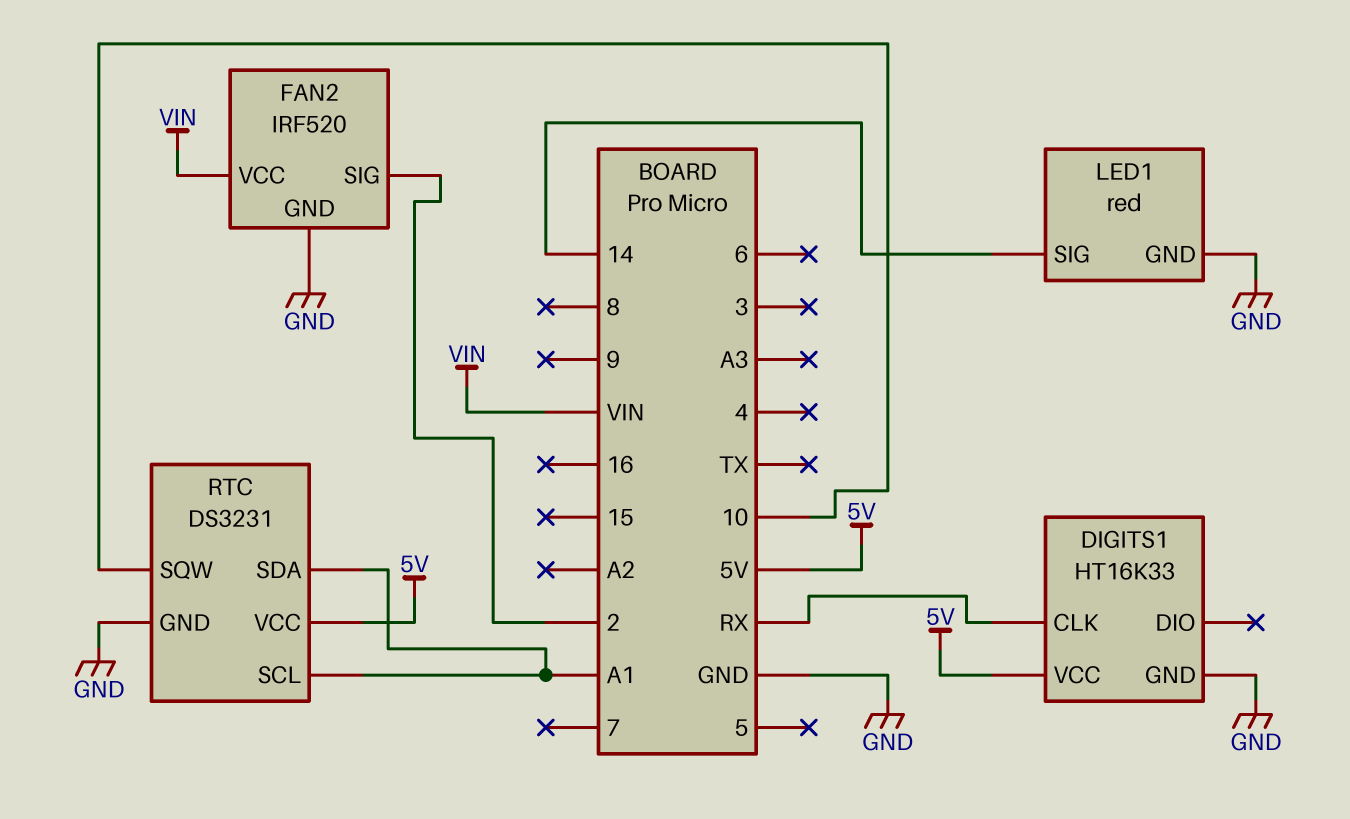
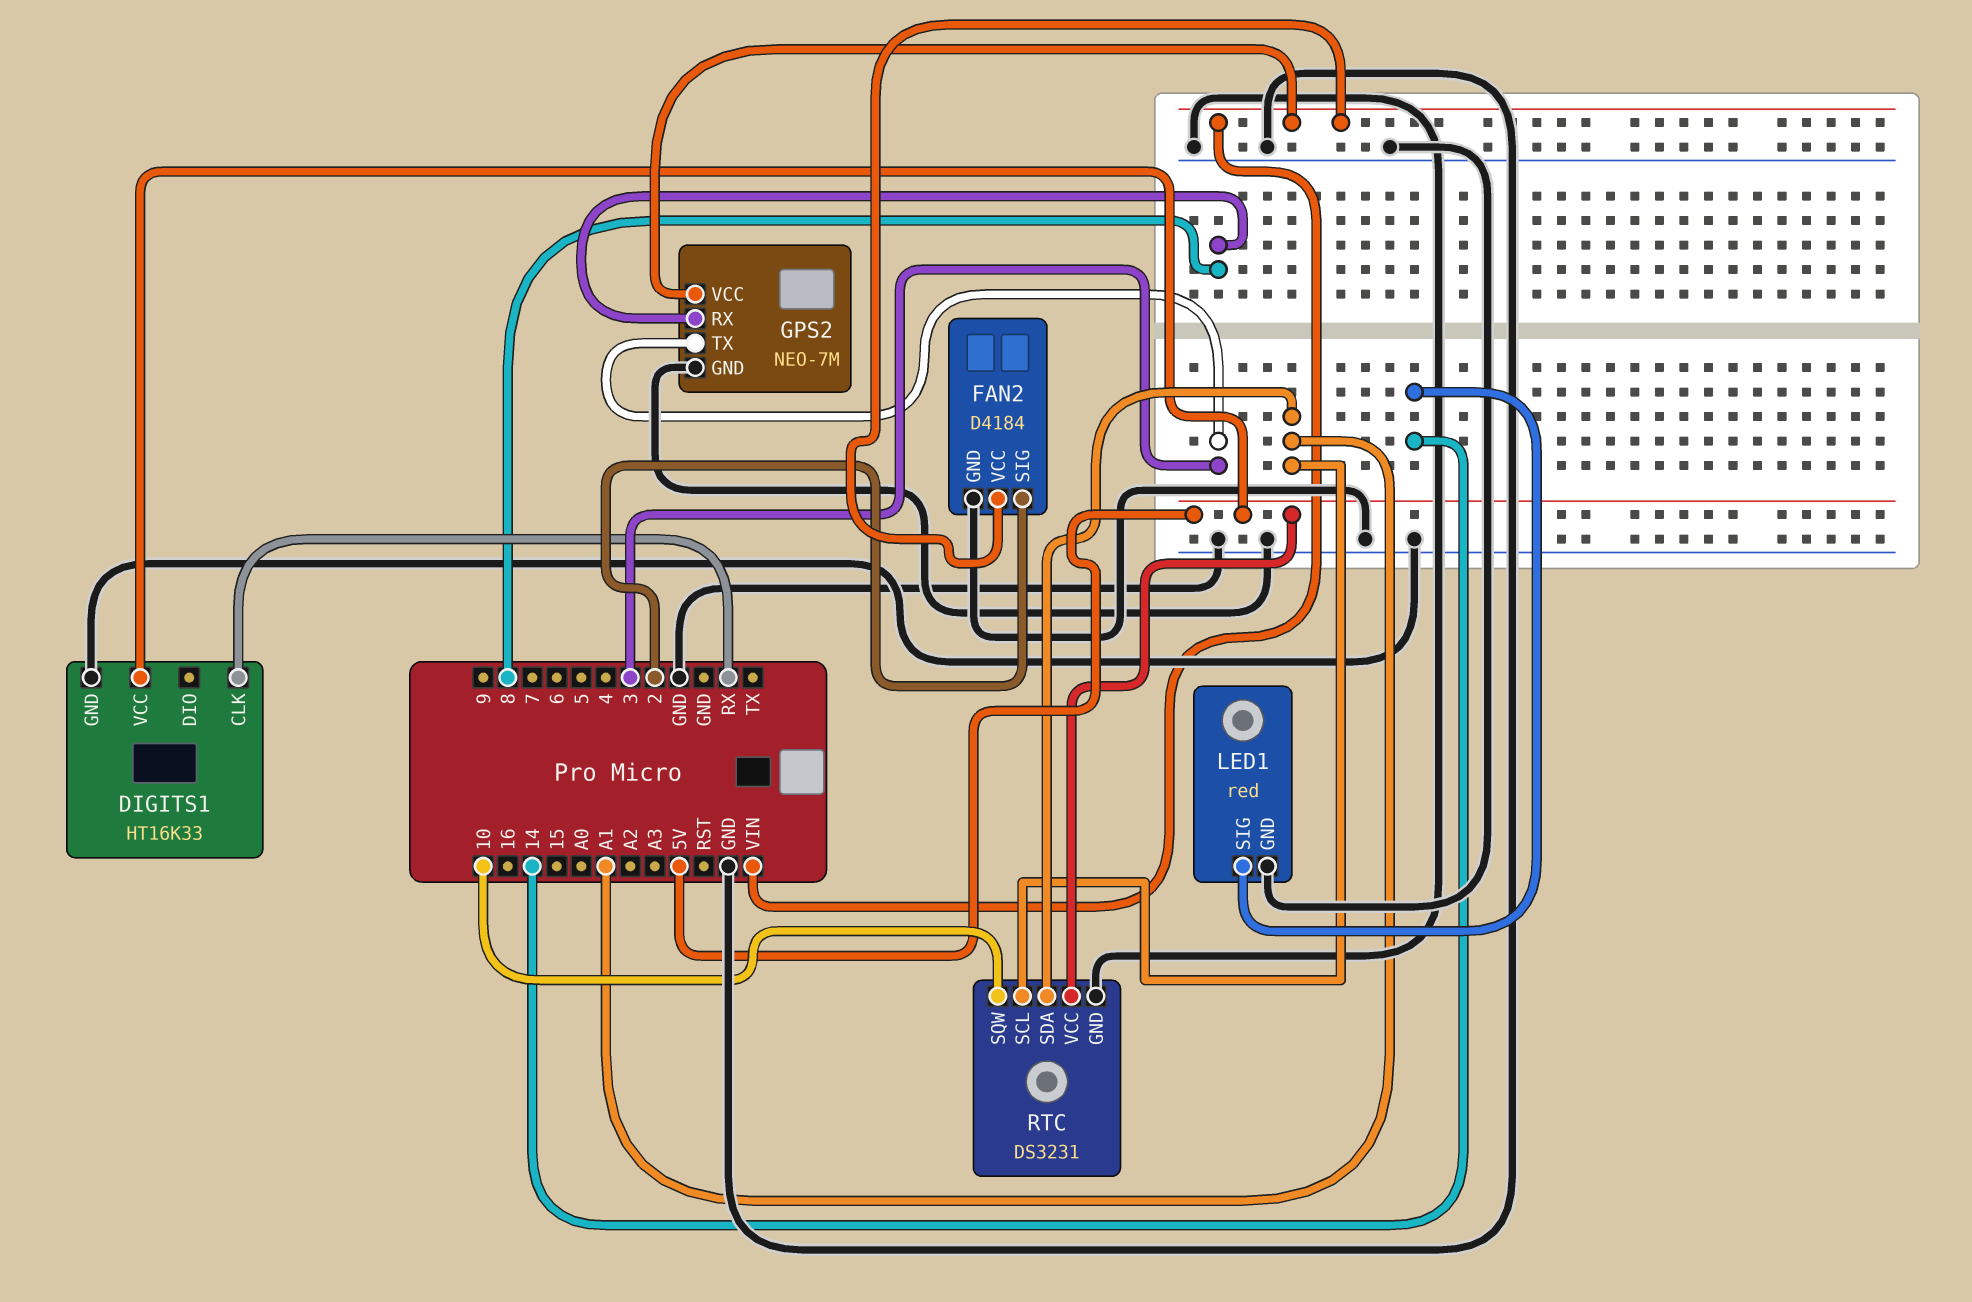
FAN2: IRF520 -> D4184
GPS2: none -> NEO-7M
GPS2 pin GND: none -> GND
GPS2 pin RX: none -> 8
GPS2 pin TX: none -> 3
GPS2 pin VCC: none -> VIN

